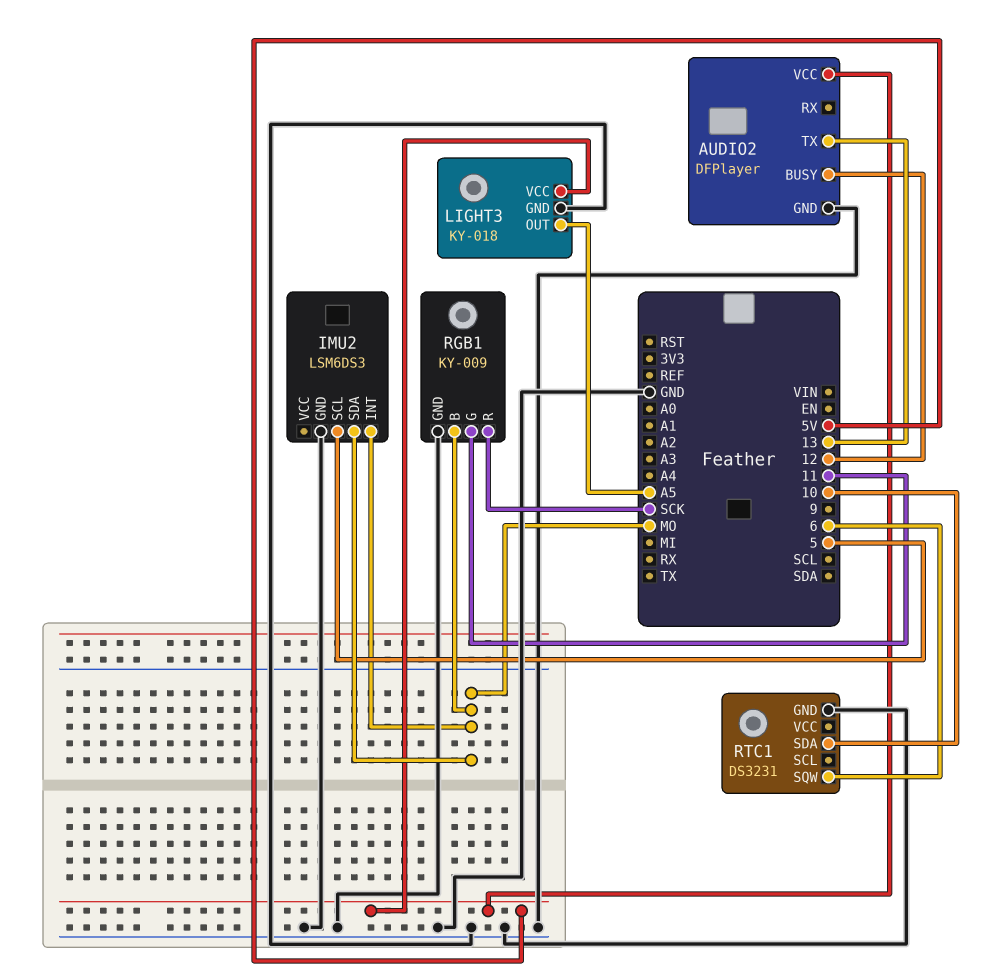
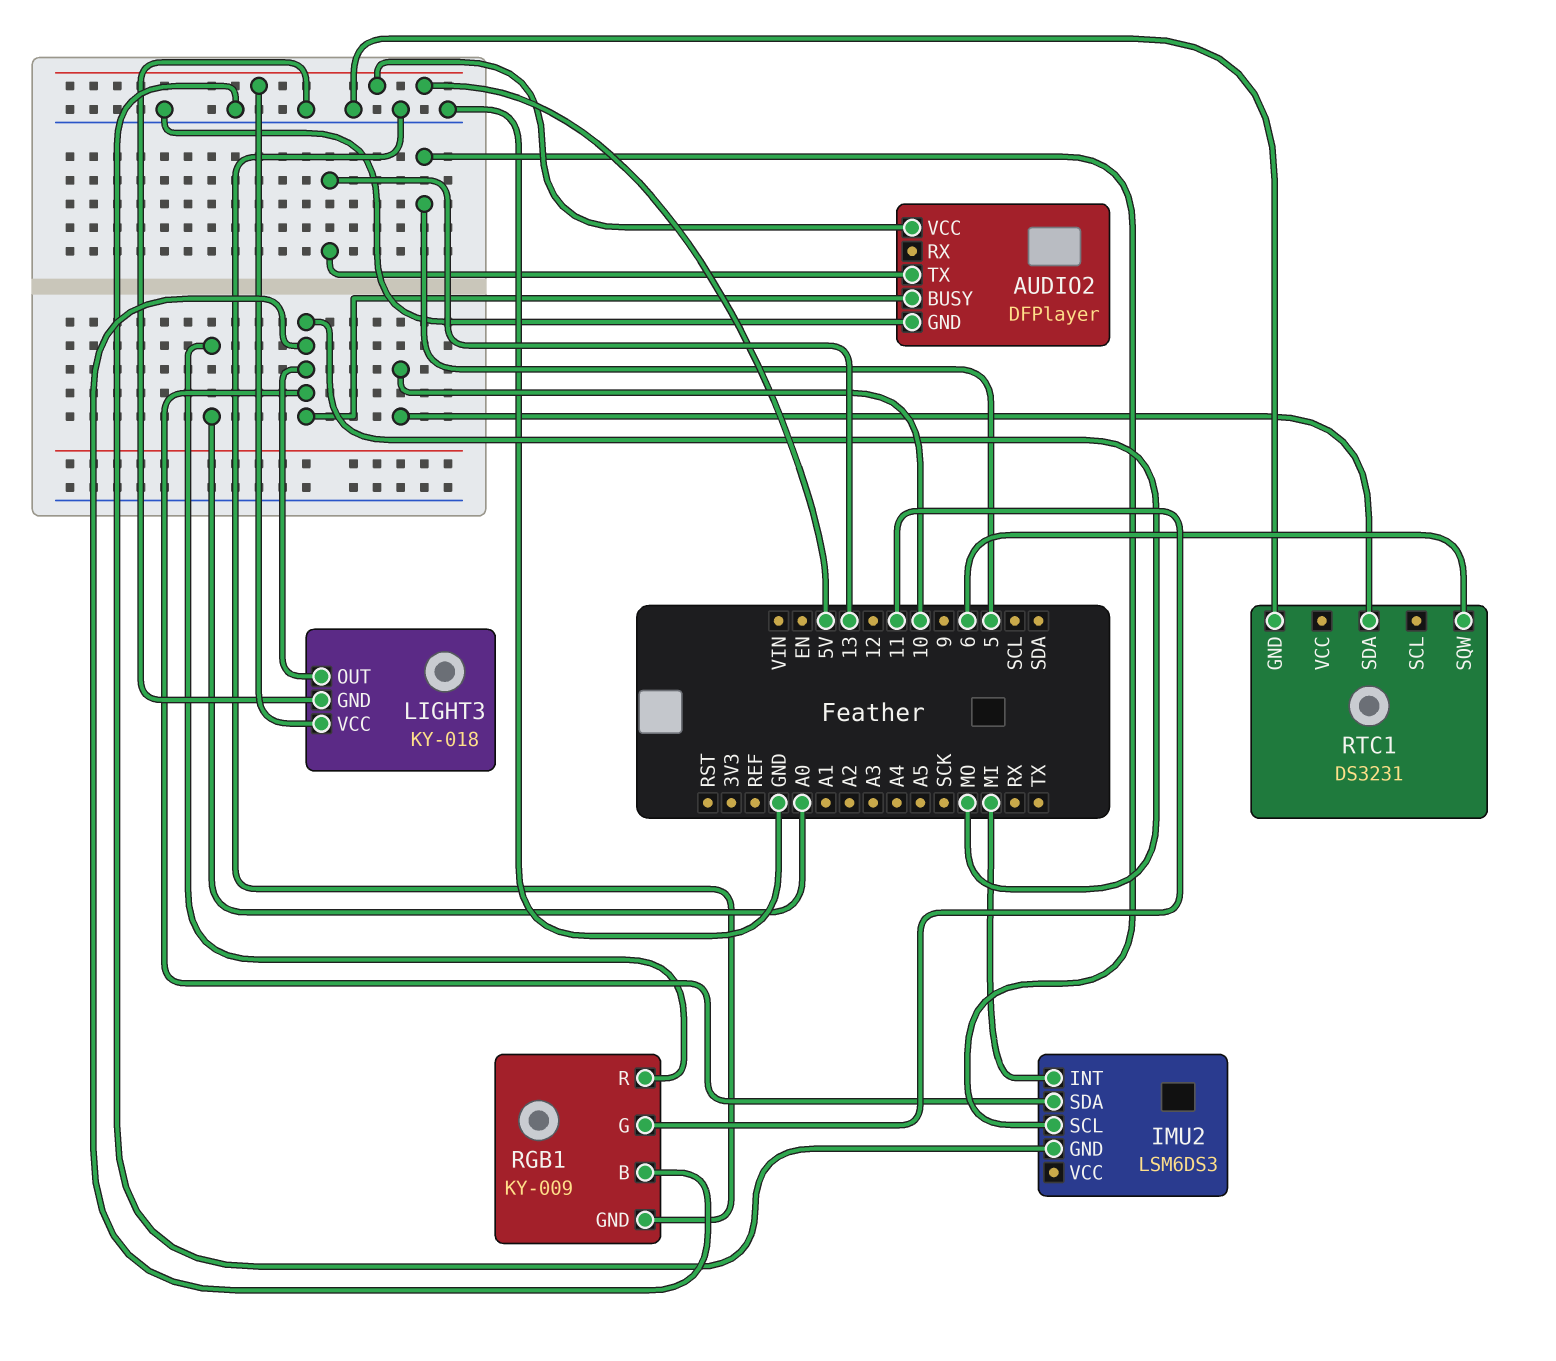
AUDIO2 pin BUSY: 12 -> MO
IMU2 pin INT: MO -> MI
LIGHT3 pin OUT: A5 -> MO
RGB1 pin R: SCK -> A0

